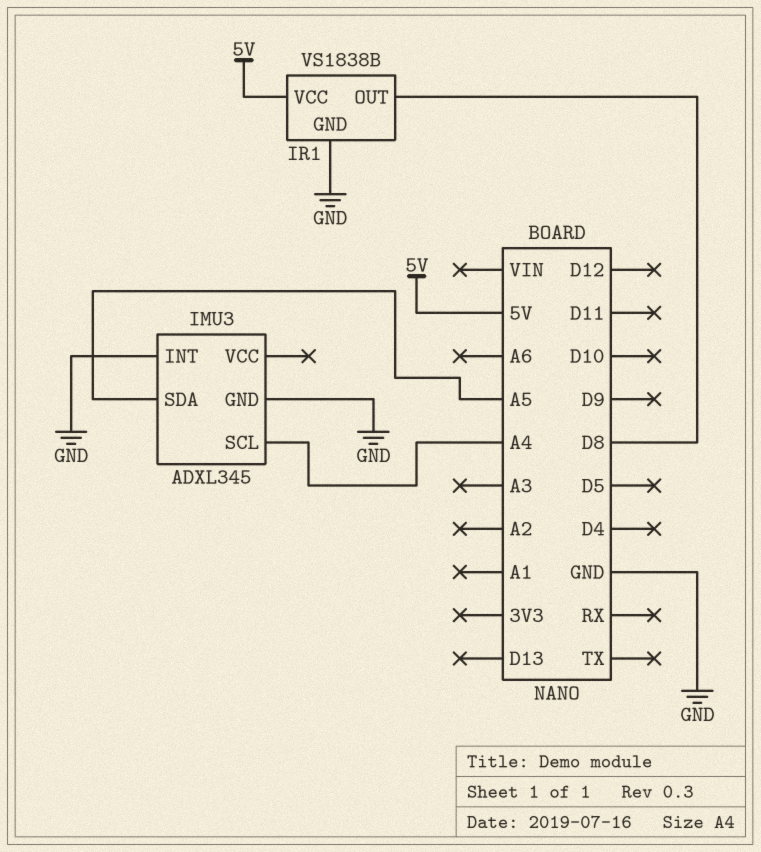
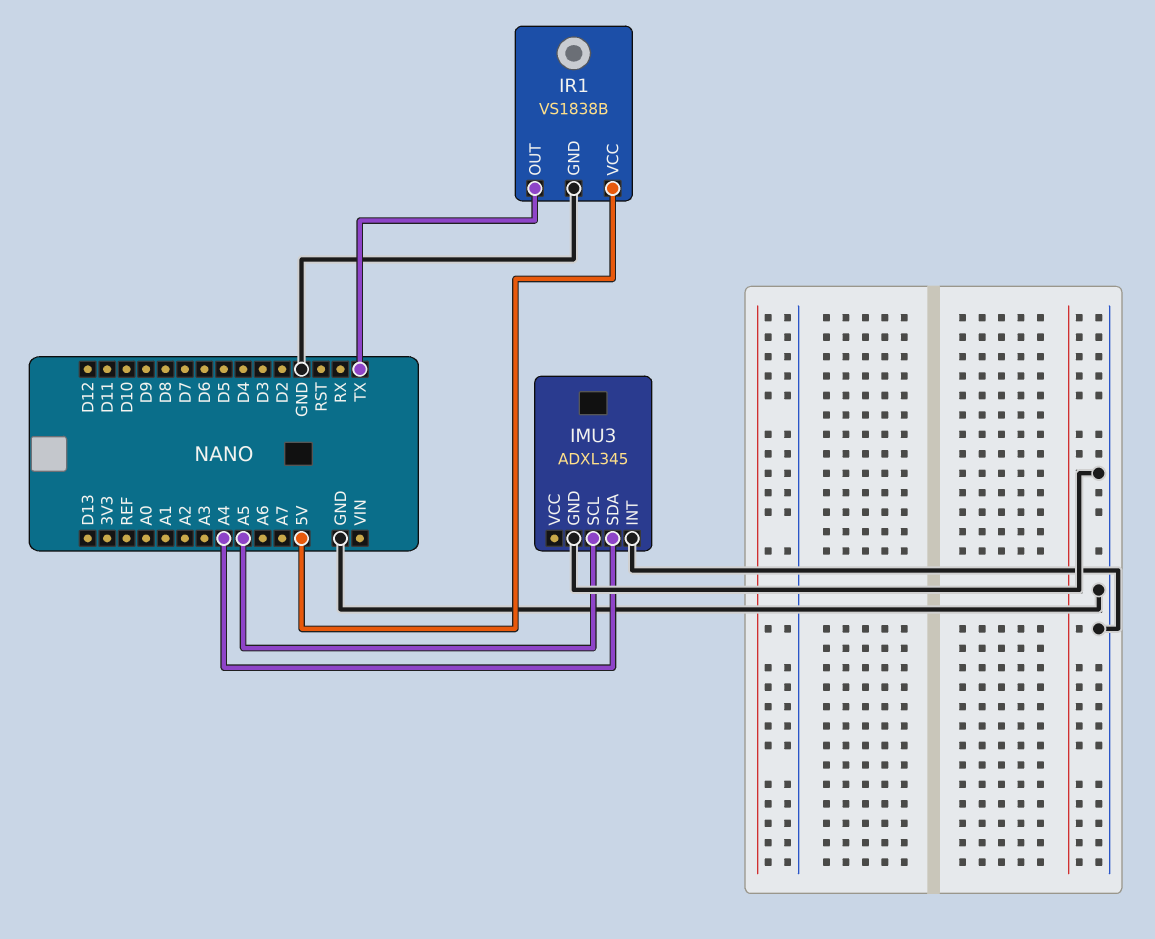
IMU3 pin SCL: A4 -> A5
IMU3 pin SDA: A5 -> A4
IR1 pin OUT: D8 -> TX

